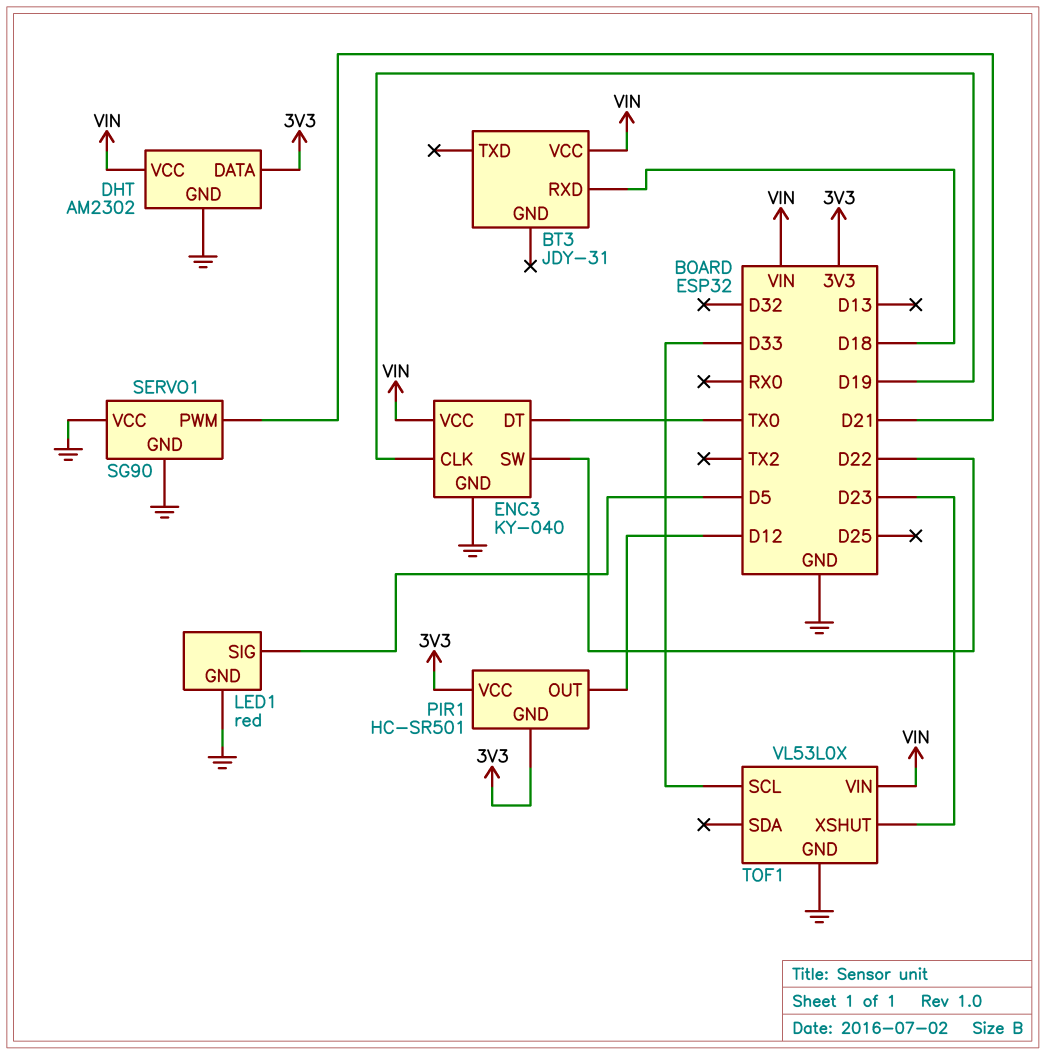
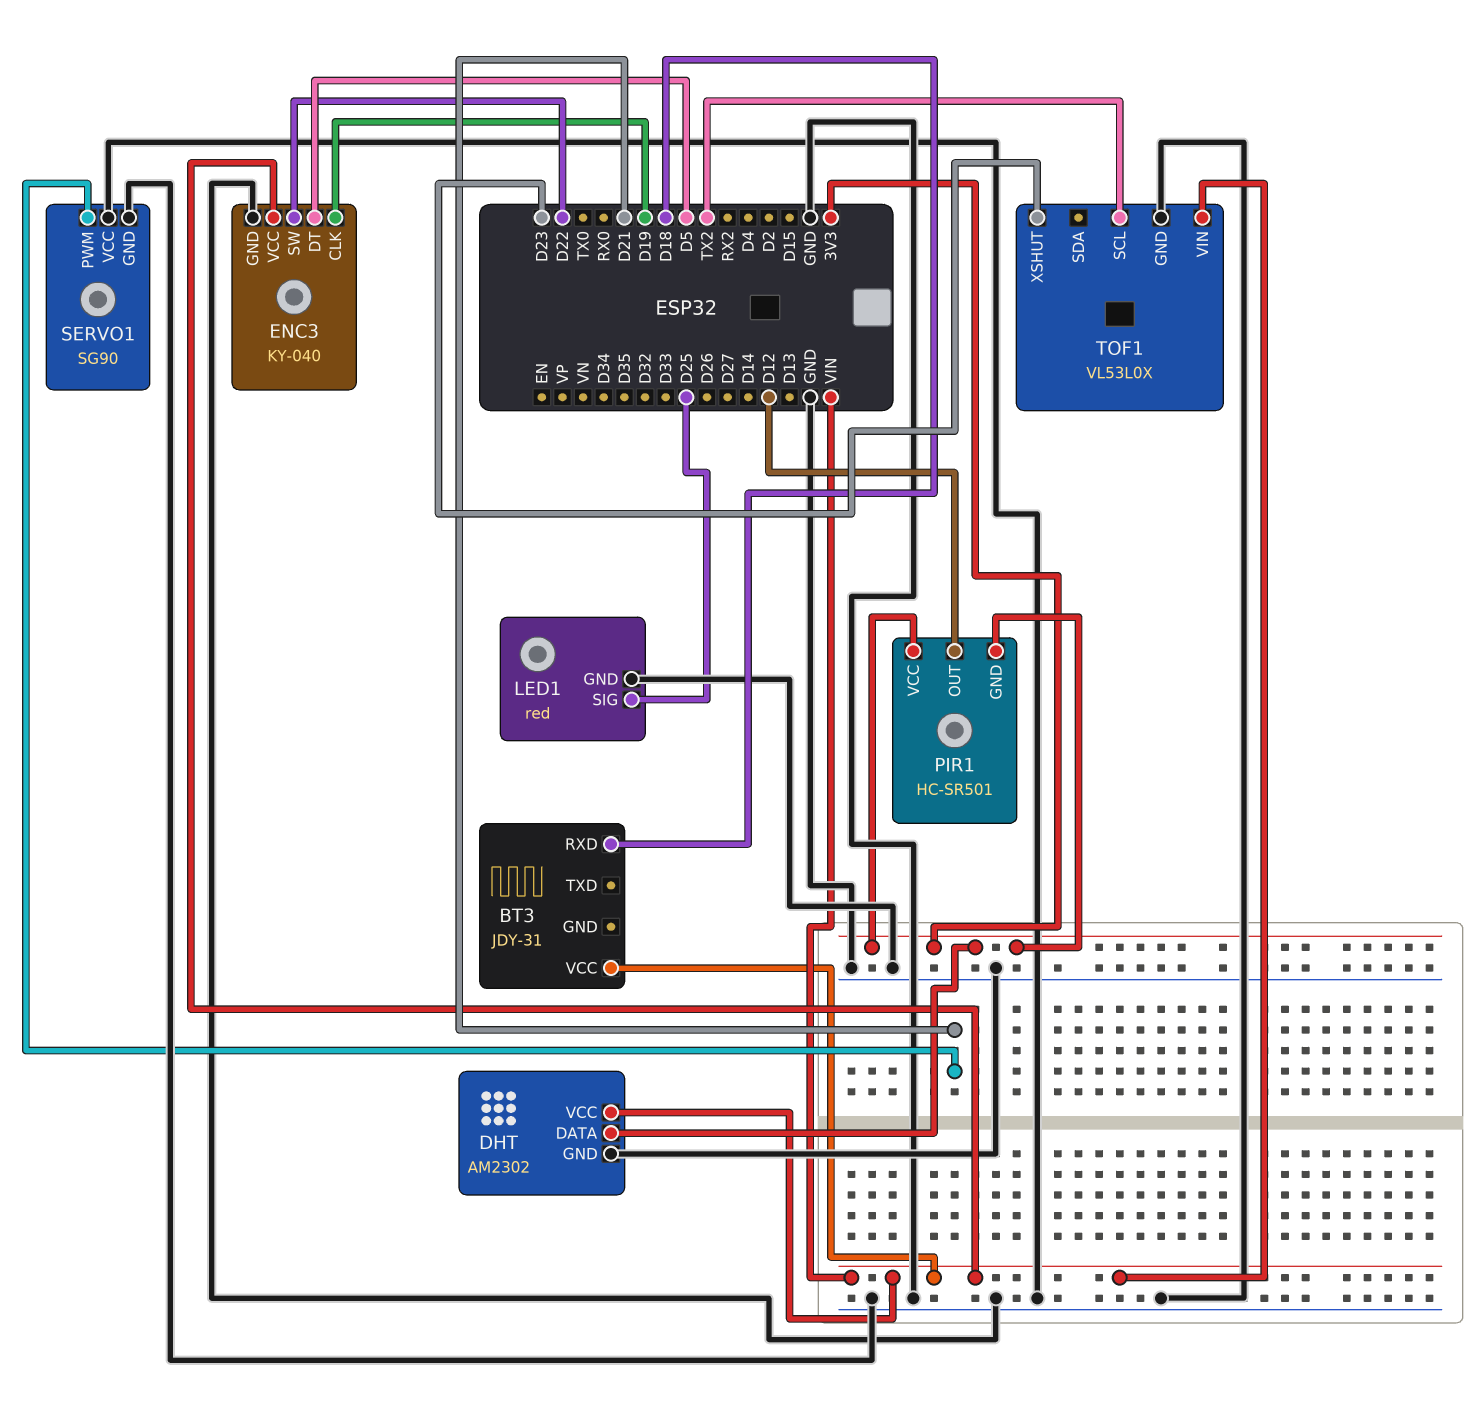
ENC3 pin DT: TX0 -> D5
LED1 pin SIG: D5 -> D25
TOF1 pin SCL: D33 -> TX2

